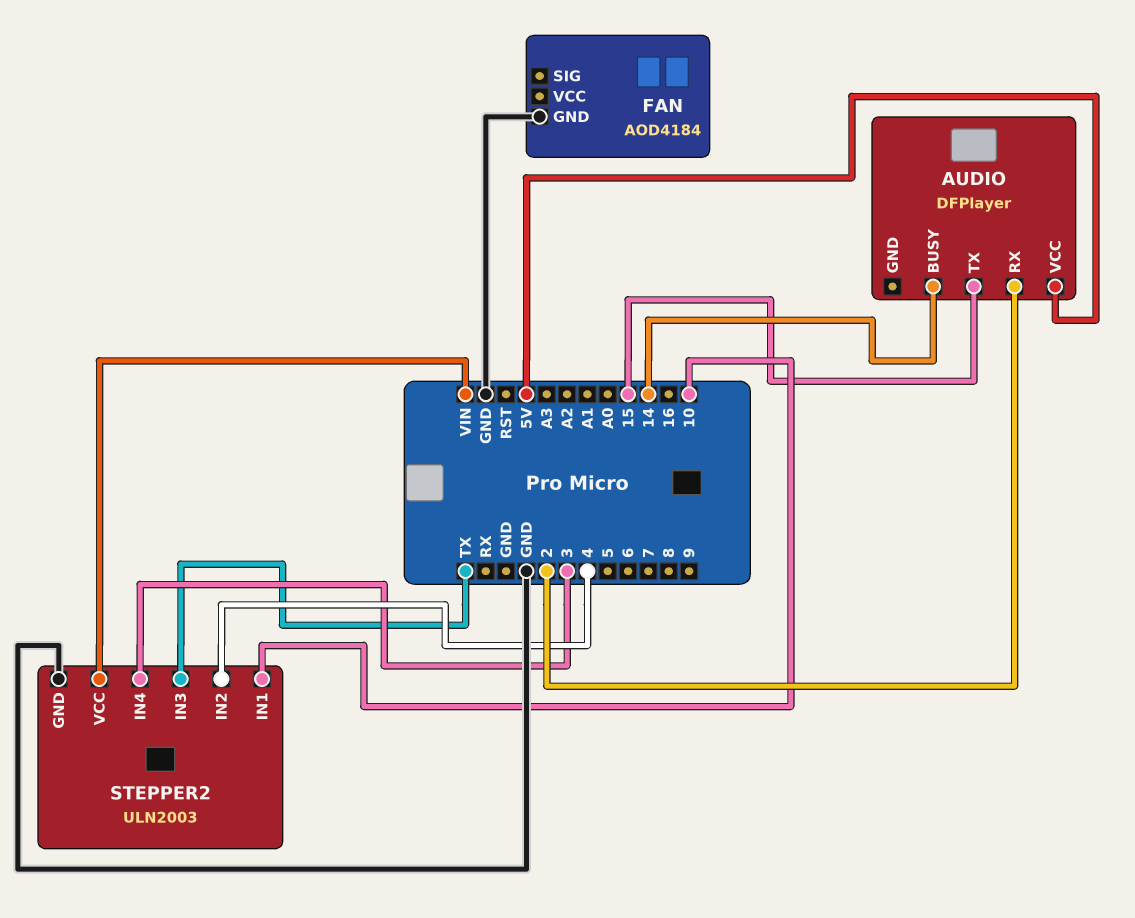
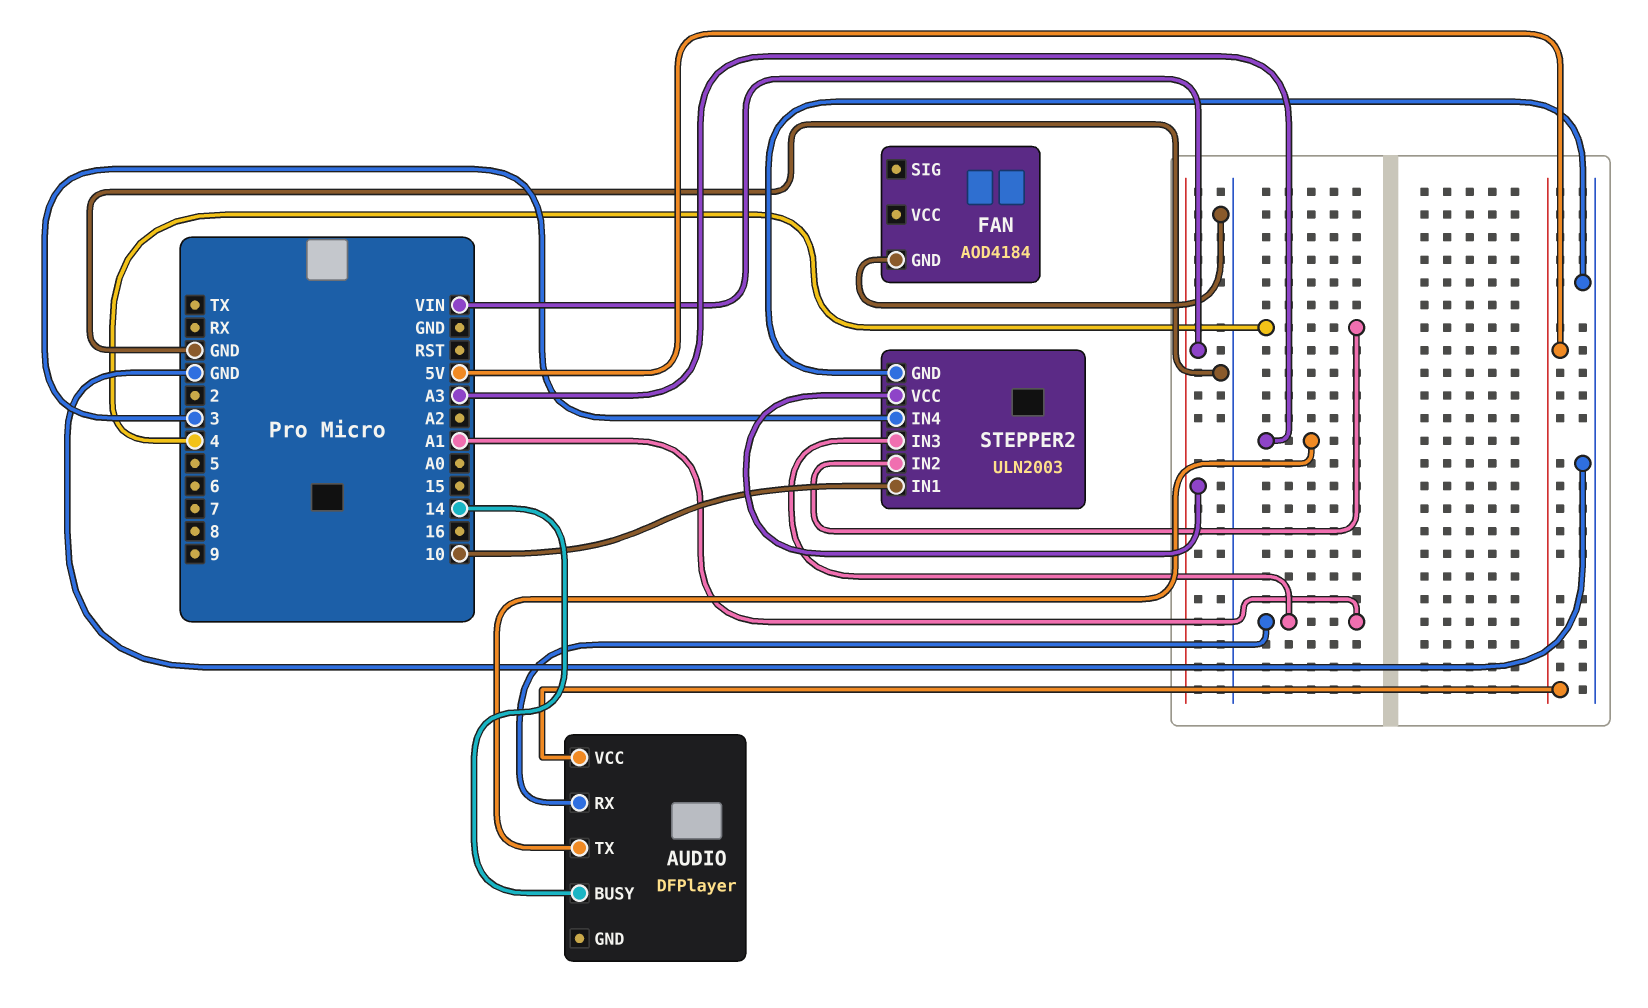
AUDIO pin RX: 2 -> A1
AUDIO pin TX: 15 -> A3
STEPPER2 pin IN3: TX -> A1

